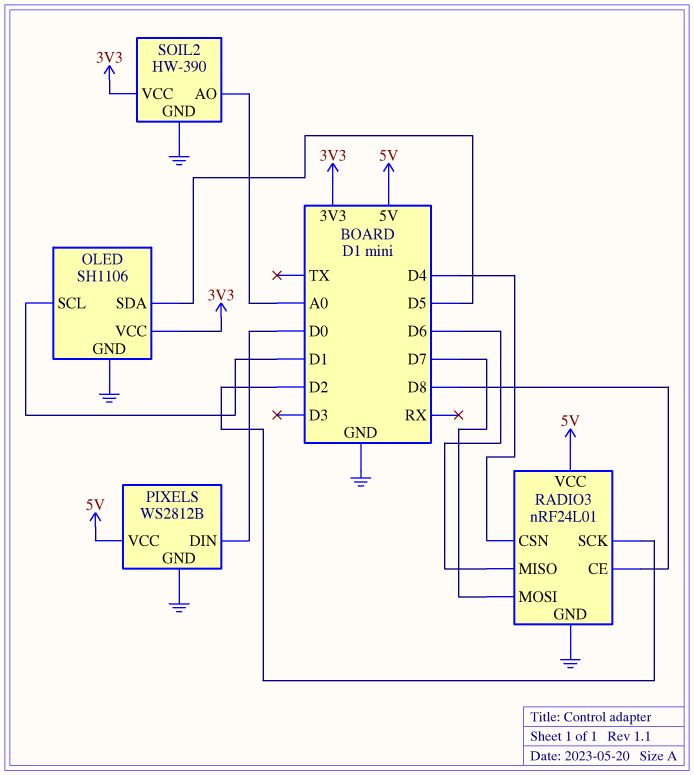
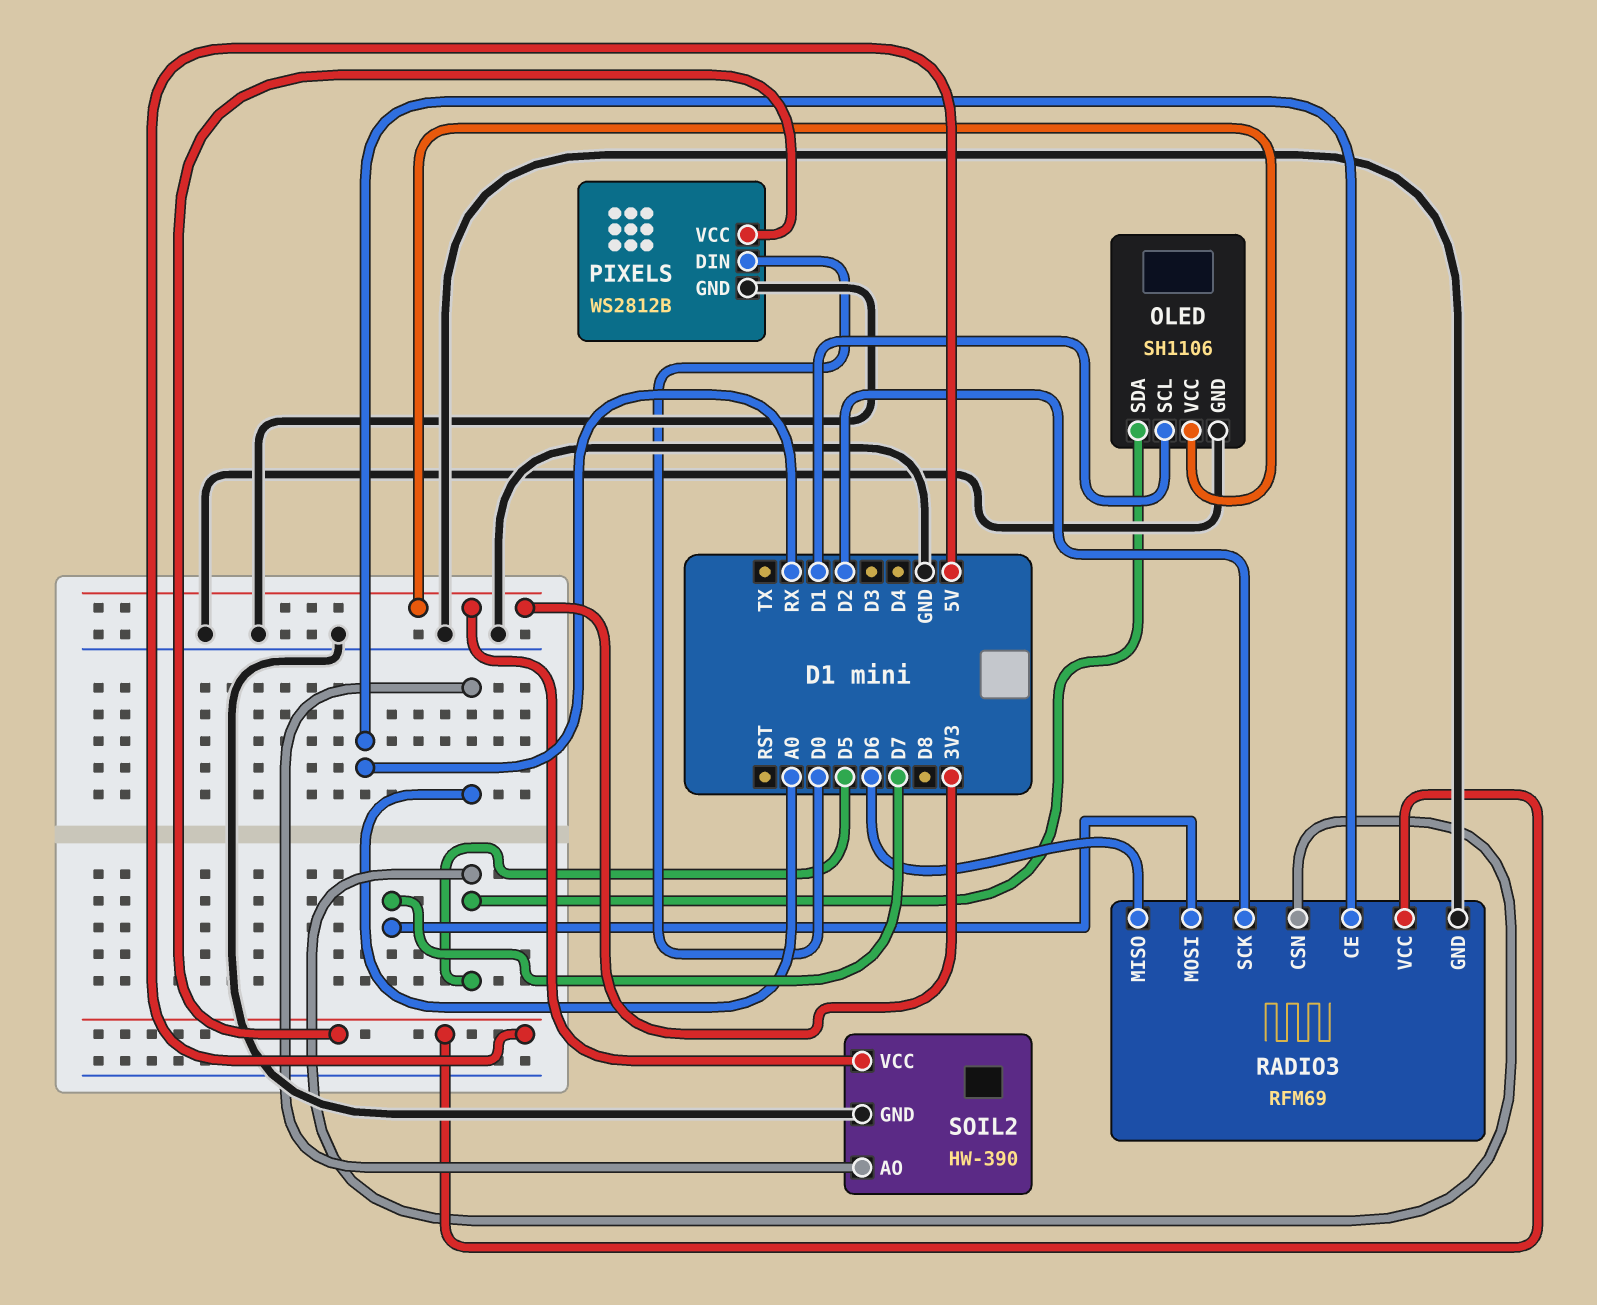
RADIO3: nRF24L01 -> RFM69
RADIO3 pin CE: D8 -> RX
RADIO3 pin CSN: D4 -> D5

